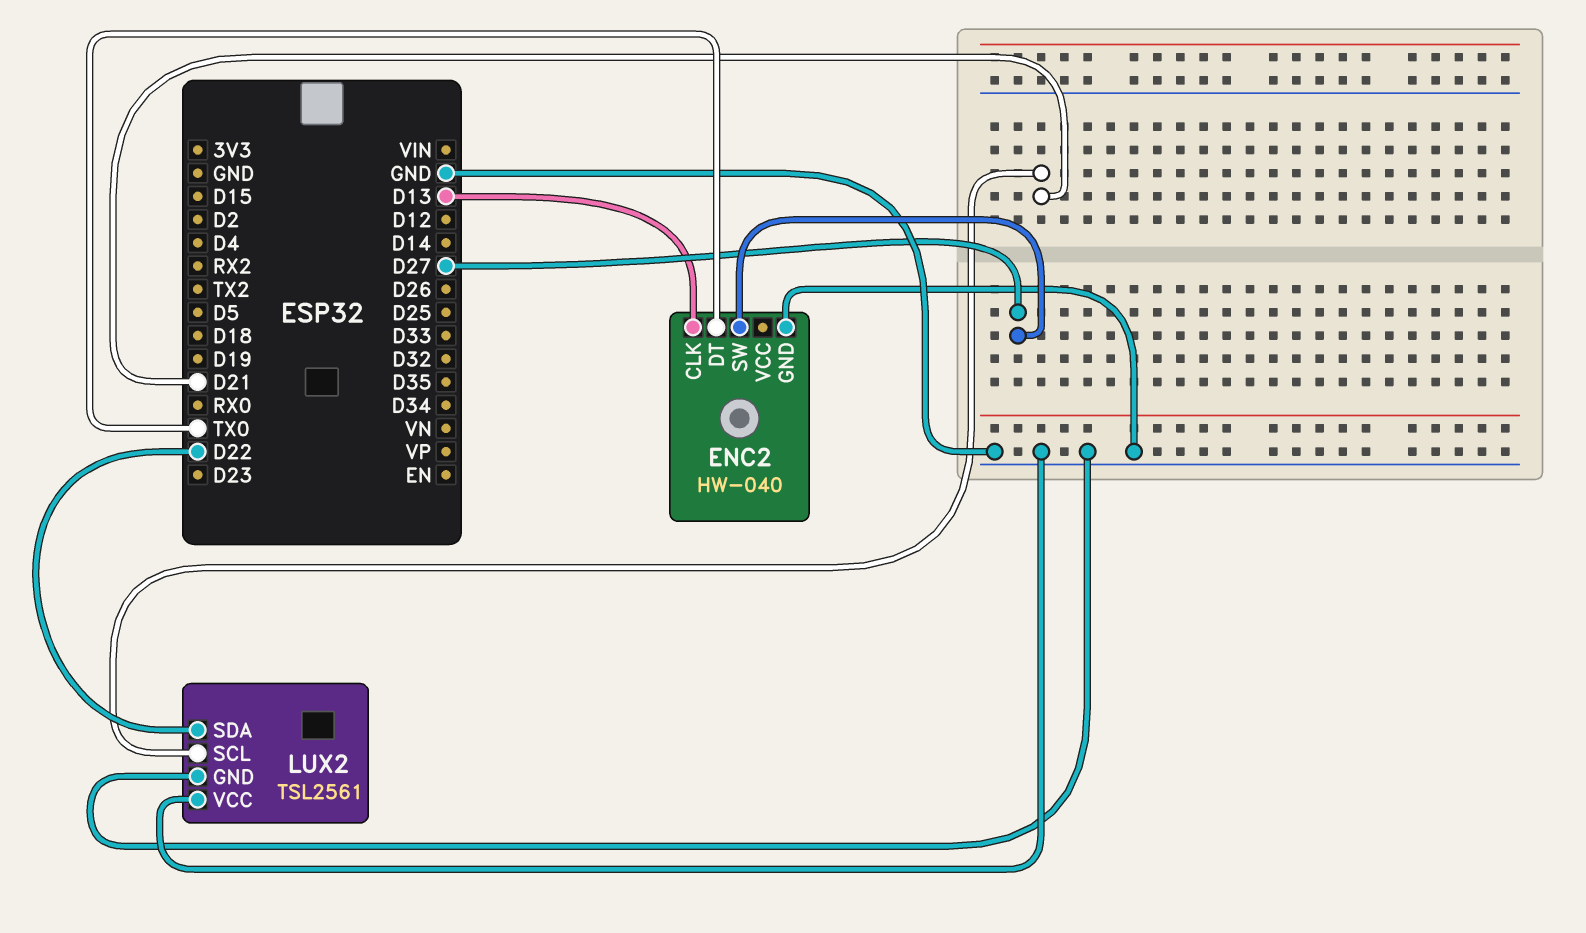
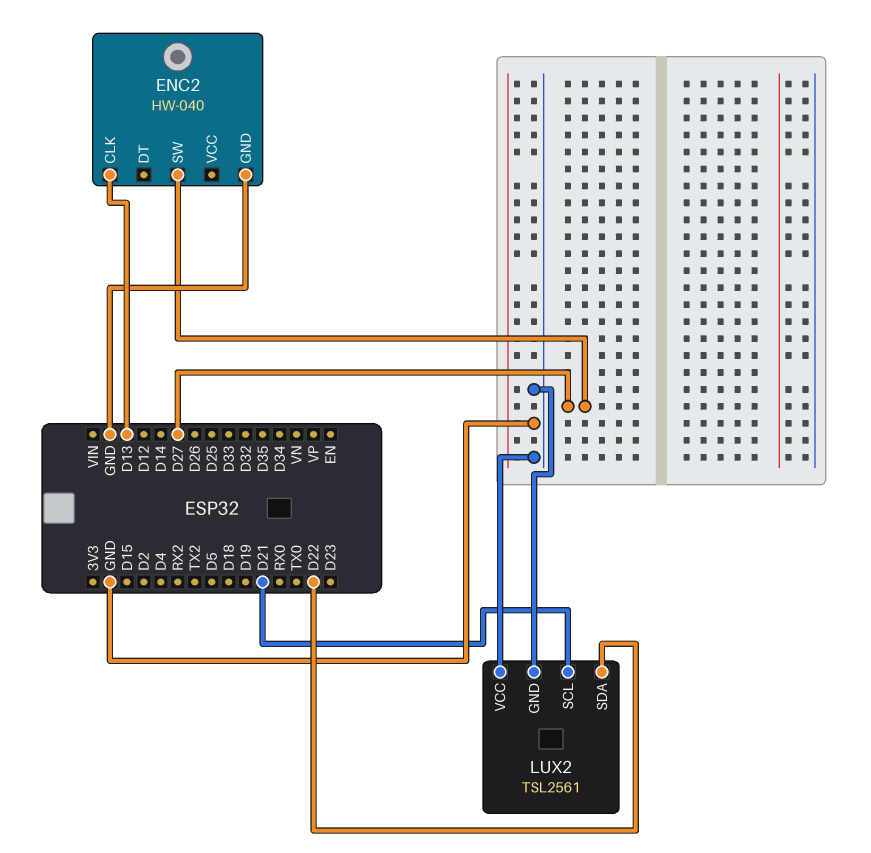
ENC2 pin DT: TX0 -> none

